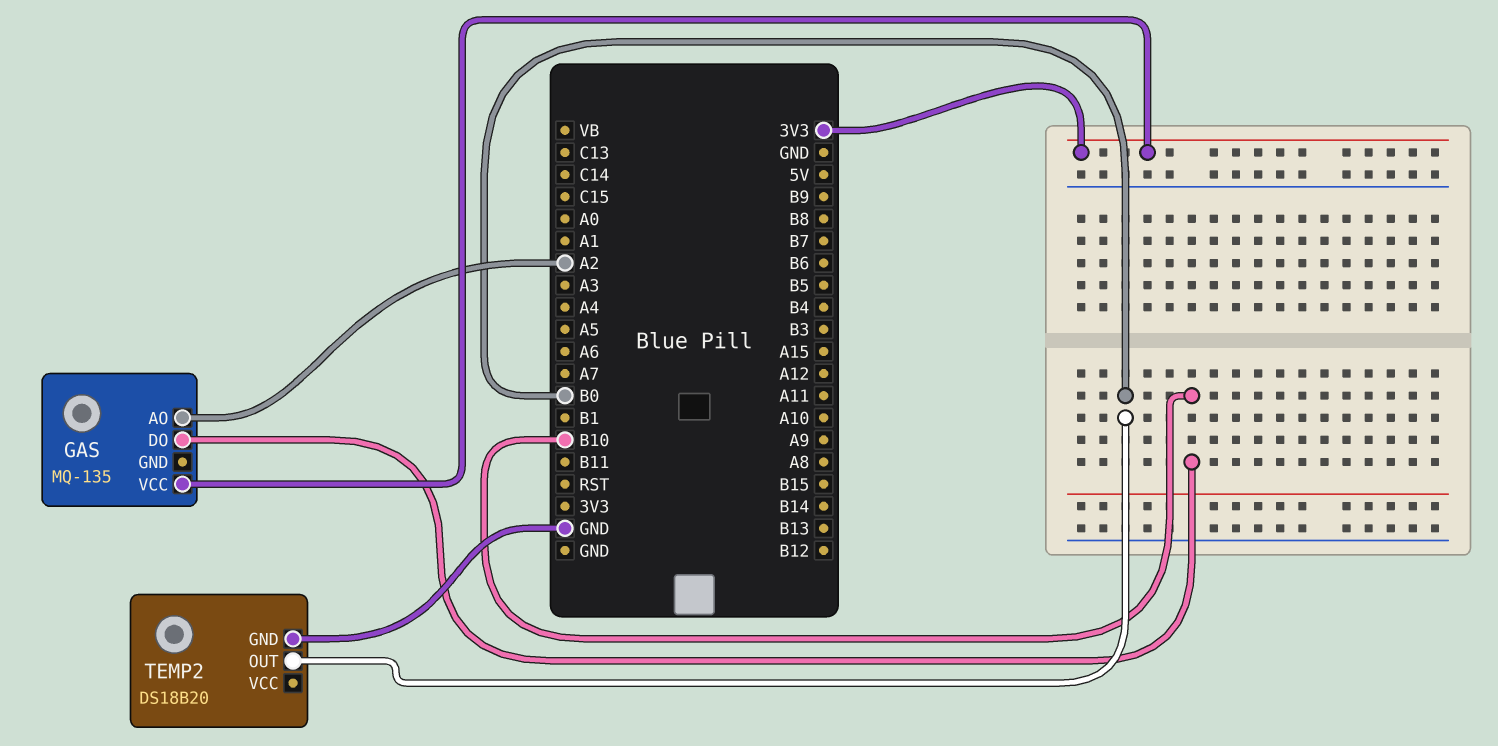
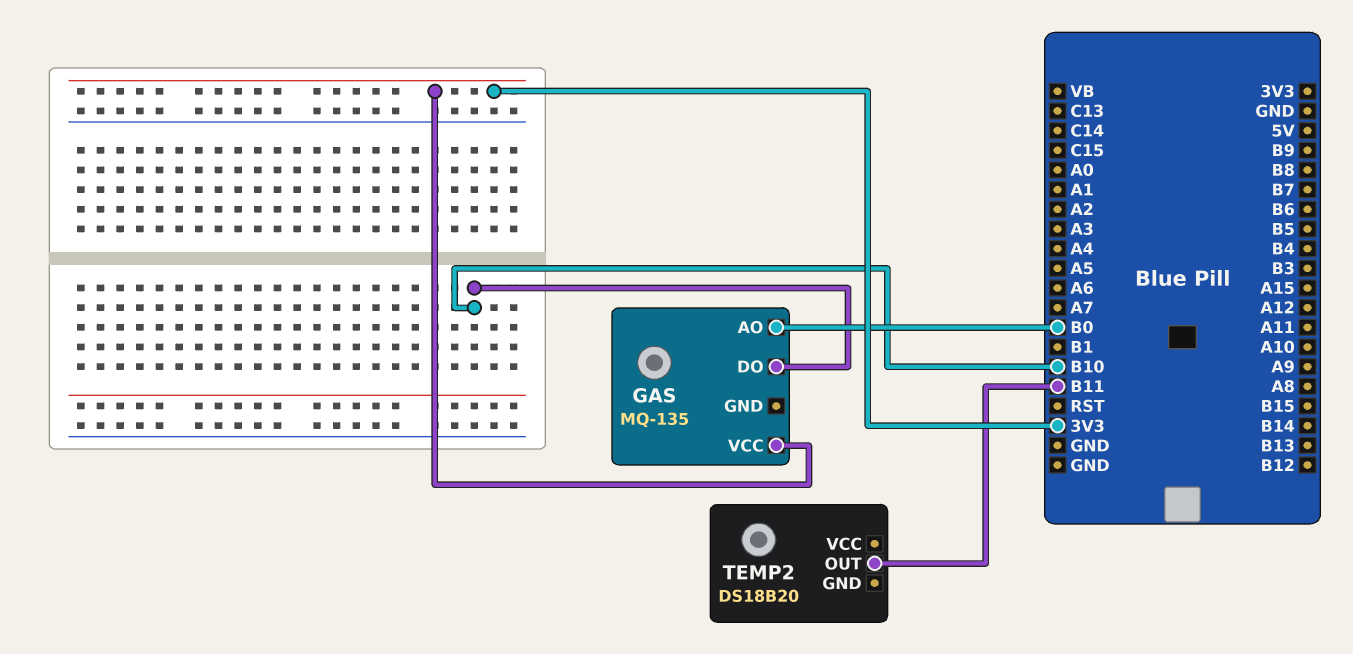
GAS pin AO: A2 -> B0
TEMP2 pin GND: GND -> none
TEMP2 pin OUT: B0 -> B11

